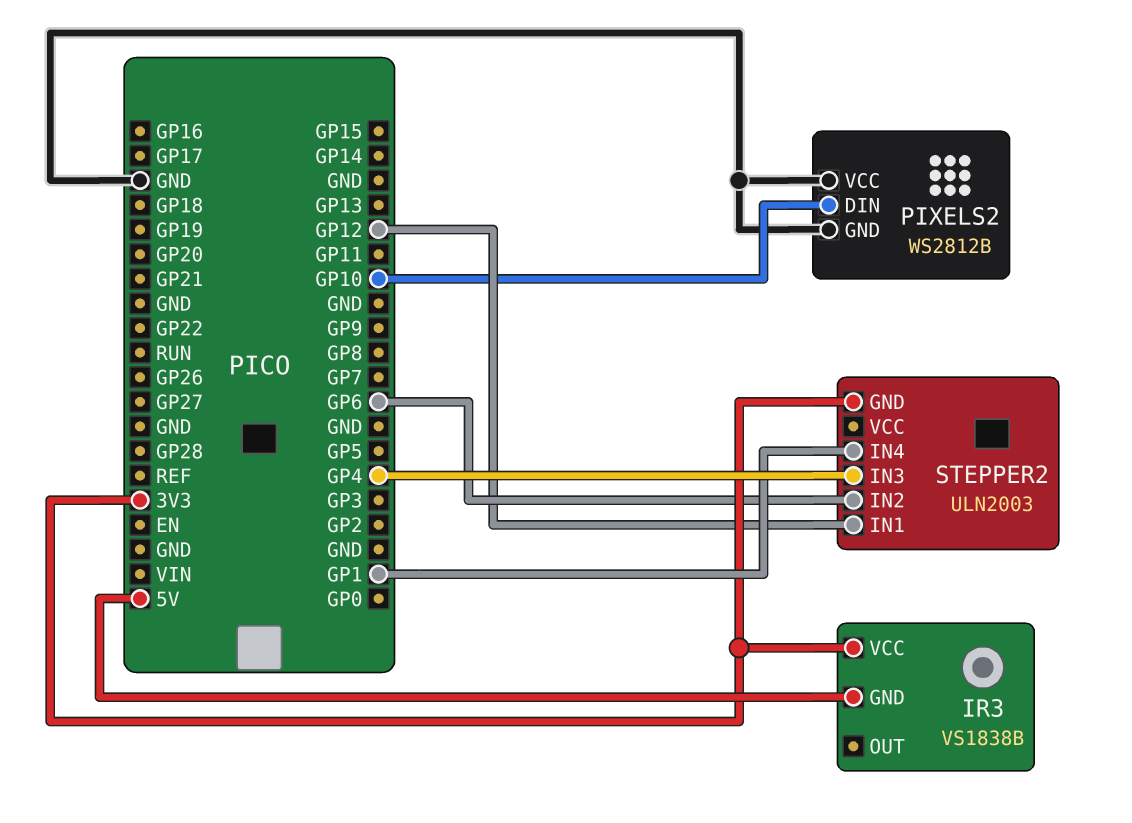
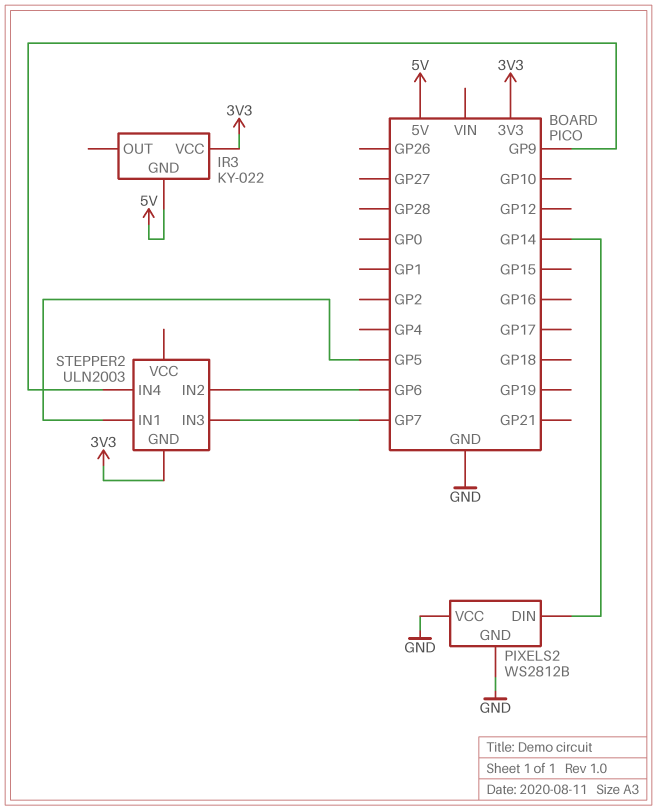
IR3: VS1838B -> KY-022
PIXELS2 pin DIN: GP10 -> GP14
STEPPER2 pin IN1: GP12 -> GP5
STEPPER2 pin IN3: GP4 -> GP7
STEPPER2 pin IN4: GP1 -> GP9

